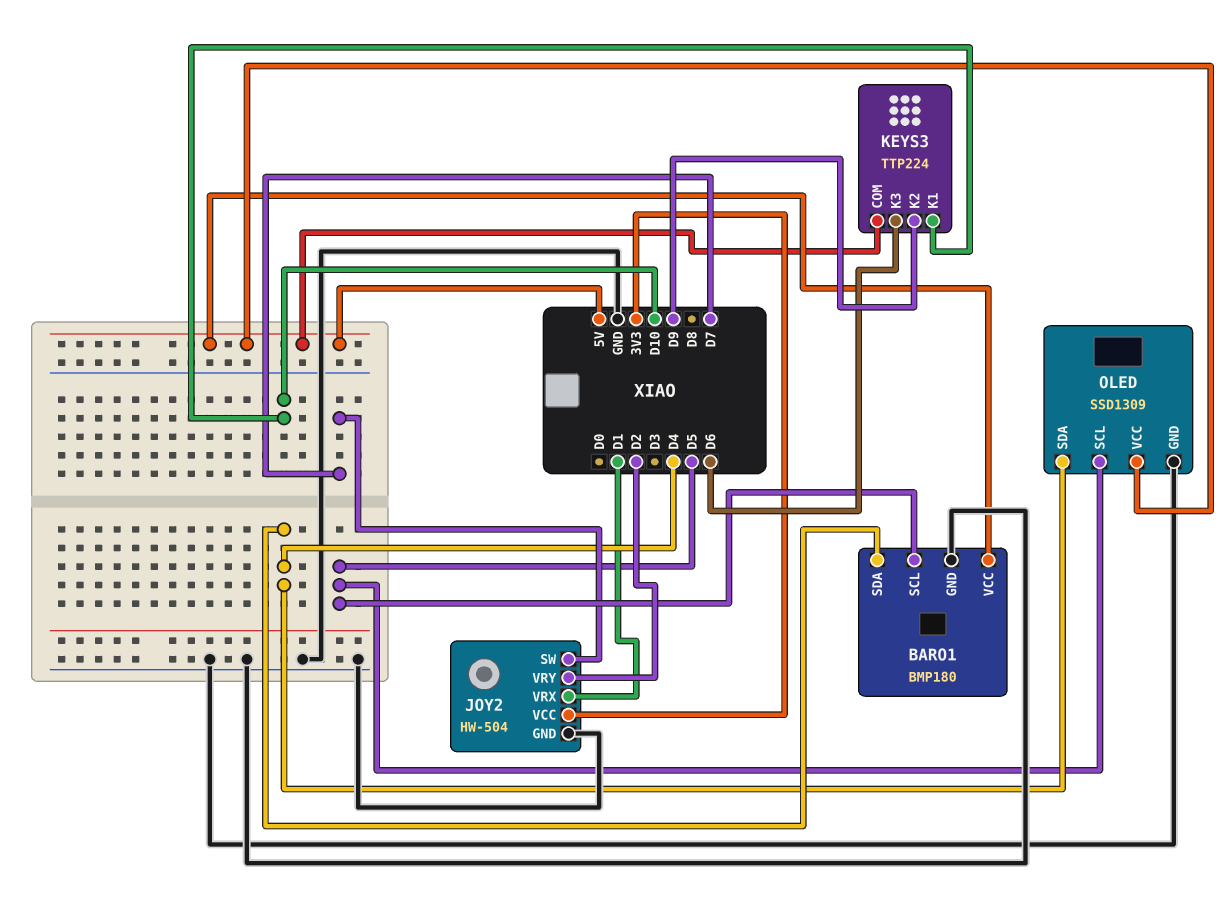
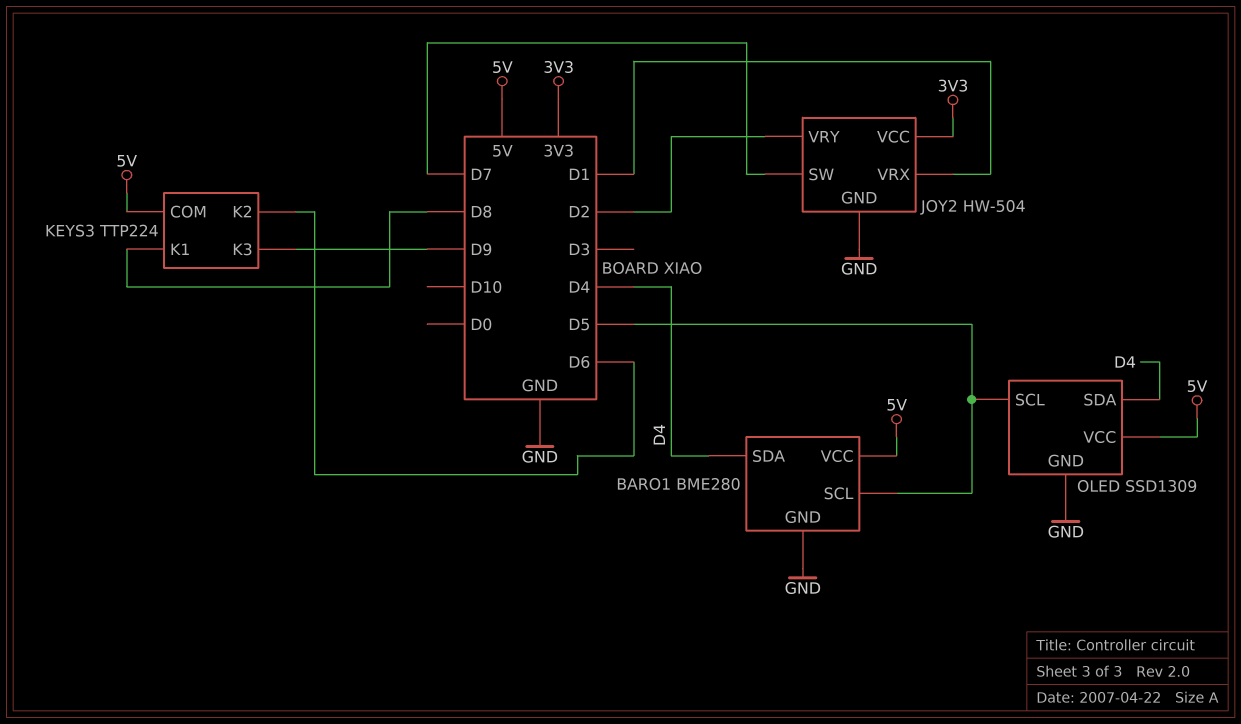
BARO1: BMP180 -> BME280
KEYS3 pin K1: D10 -> D8
KEYS3 pin K2: D9 -> D6
KEYS3 pin K3: D6 -> D9

